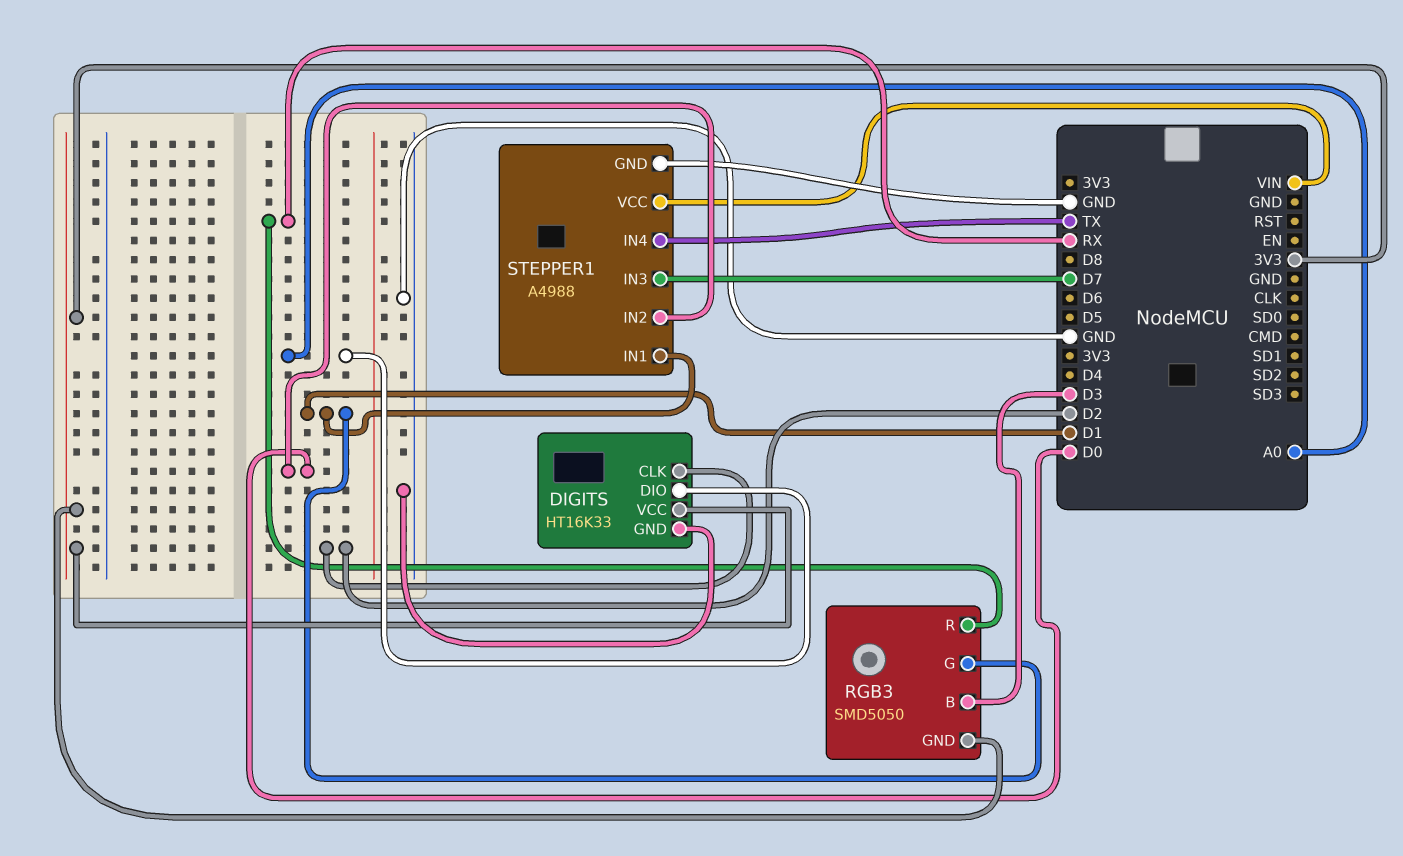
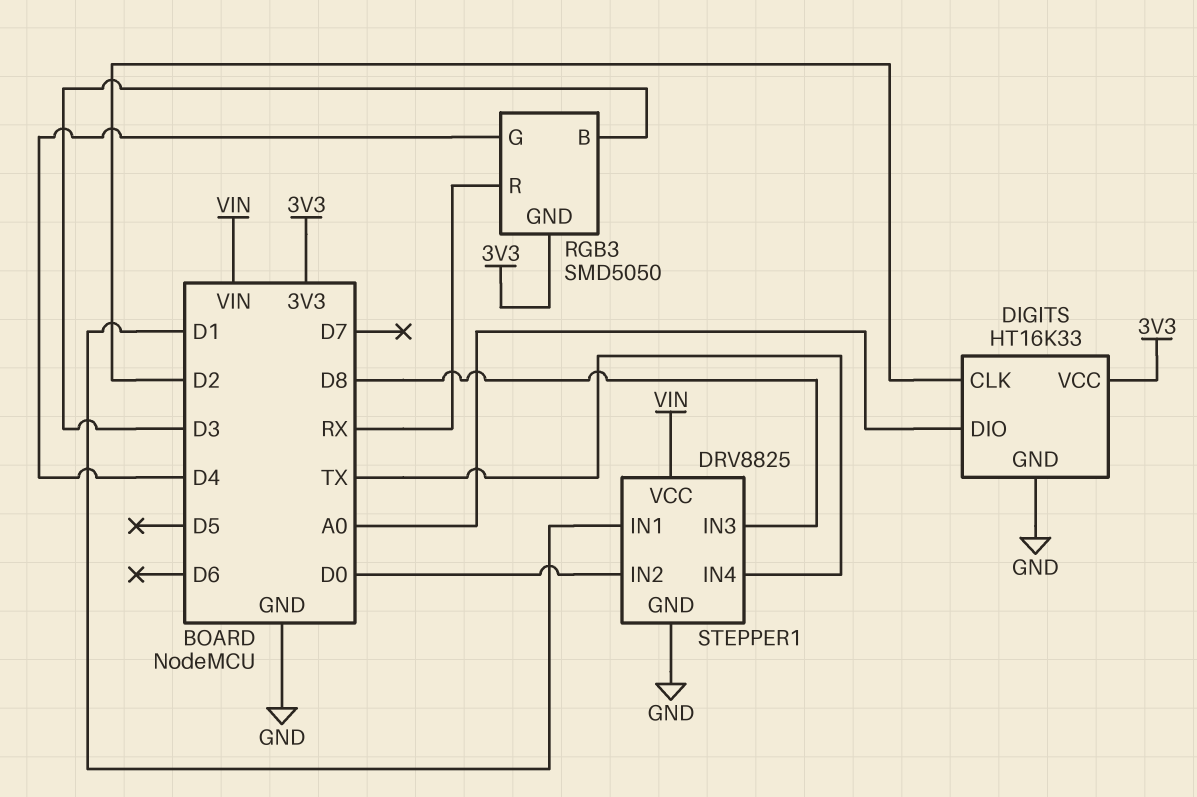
RGB3 pin G: D1 -> D4
STEPPER1: A4988 -> DRV8825
STEPPER1 pin IN3: D7 -> D8

